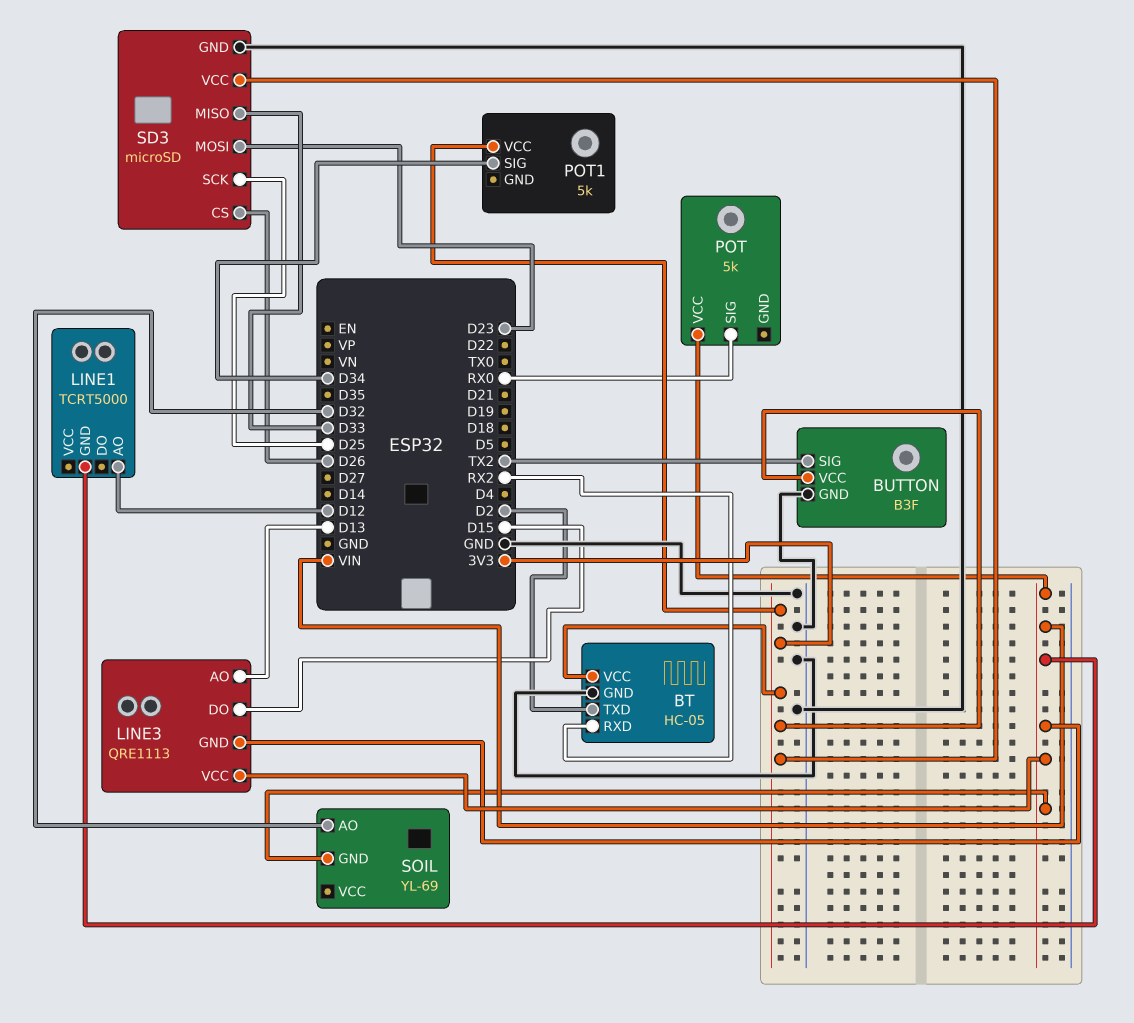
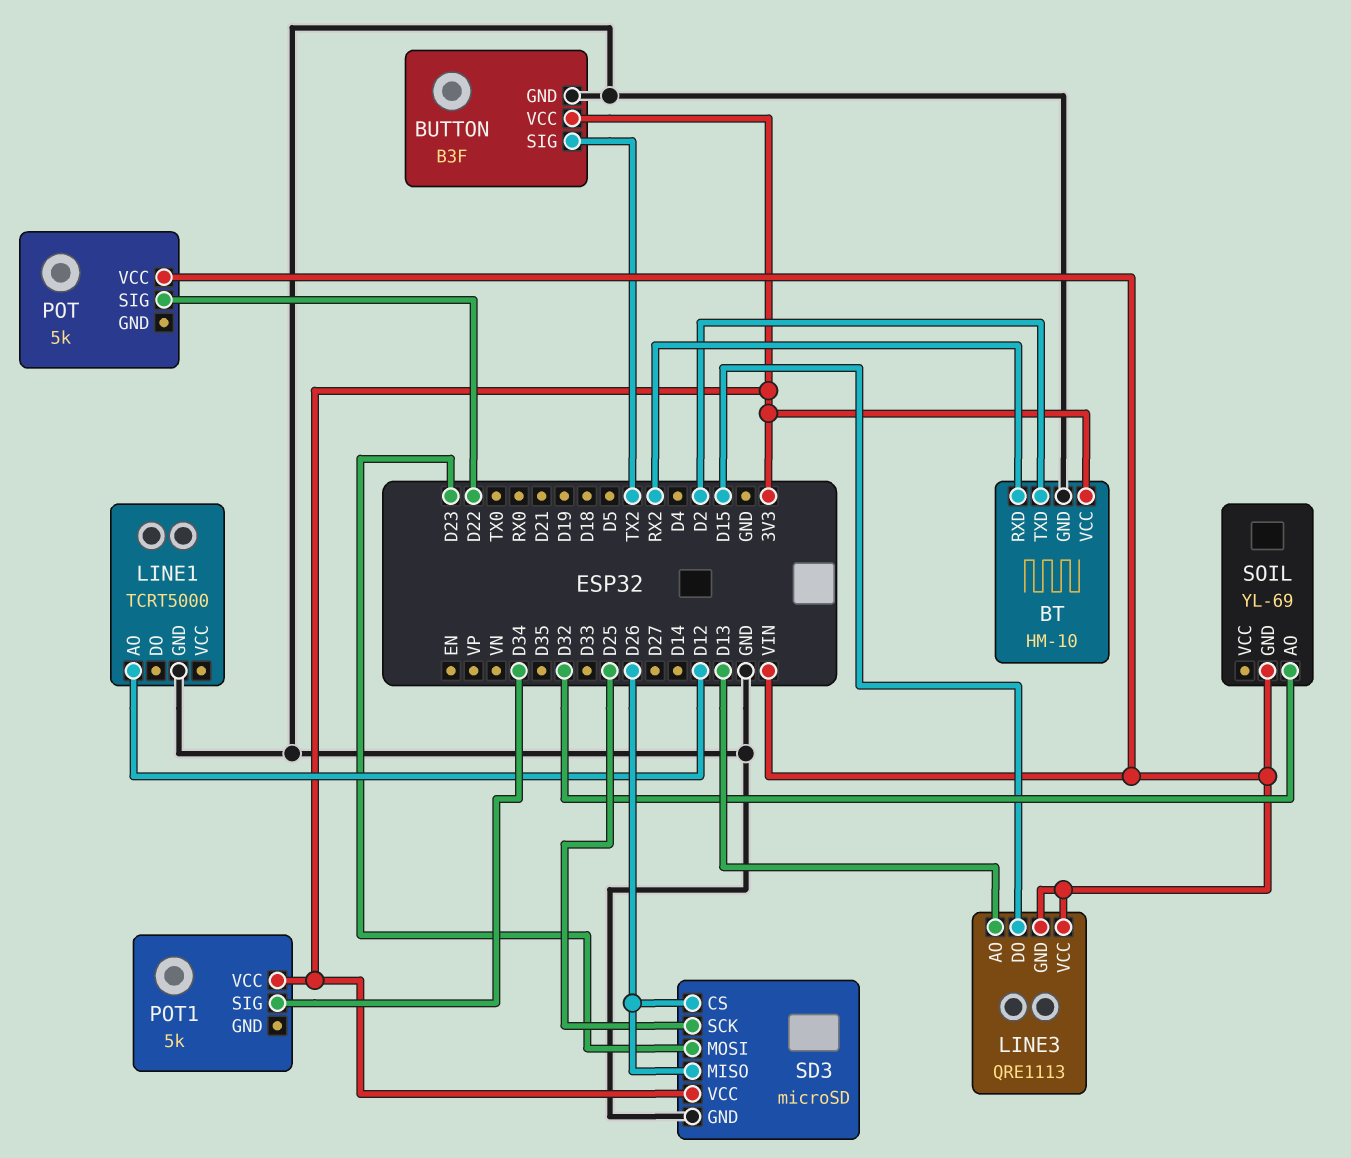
BT: HC-05 -> HM-10
LINE1 pin GND: VIN -> GND
POT pin SIG: RX0 -> D22
SD3 pin MISO: D33 -> D26

